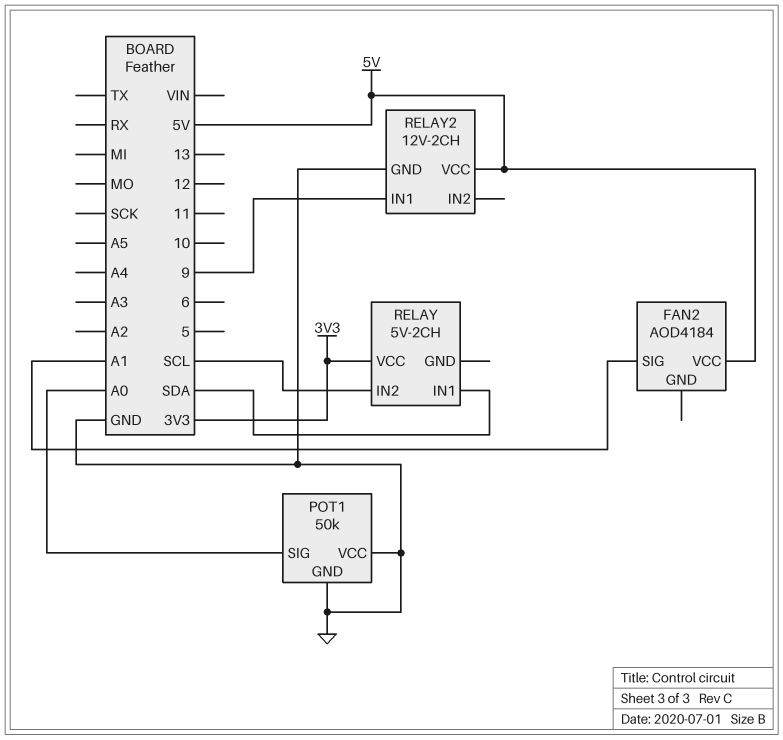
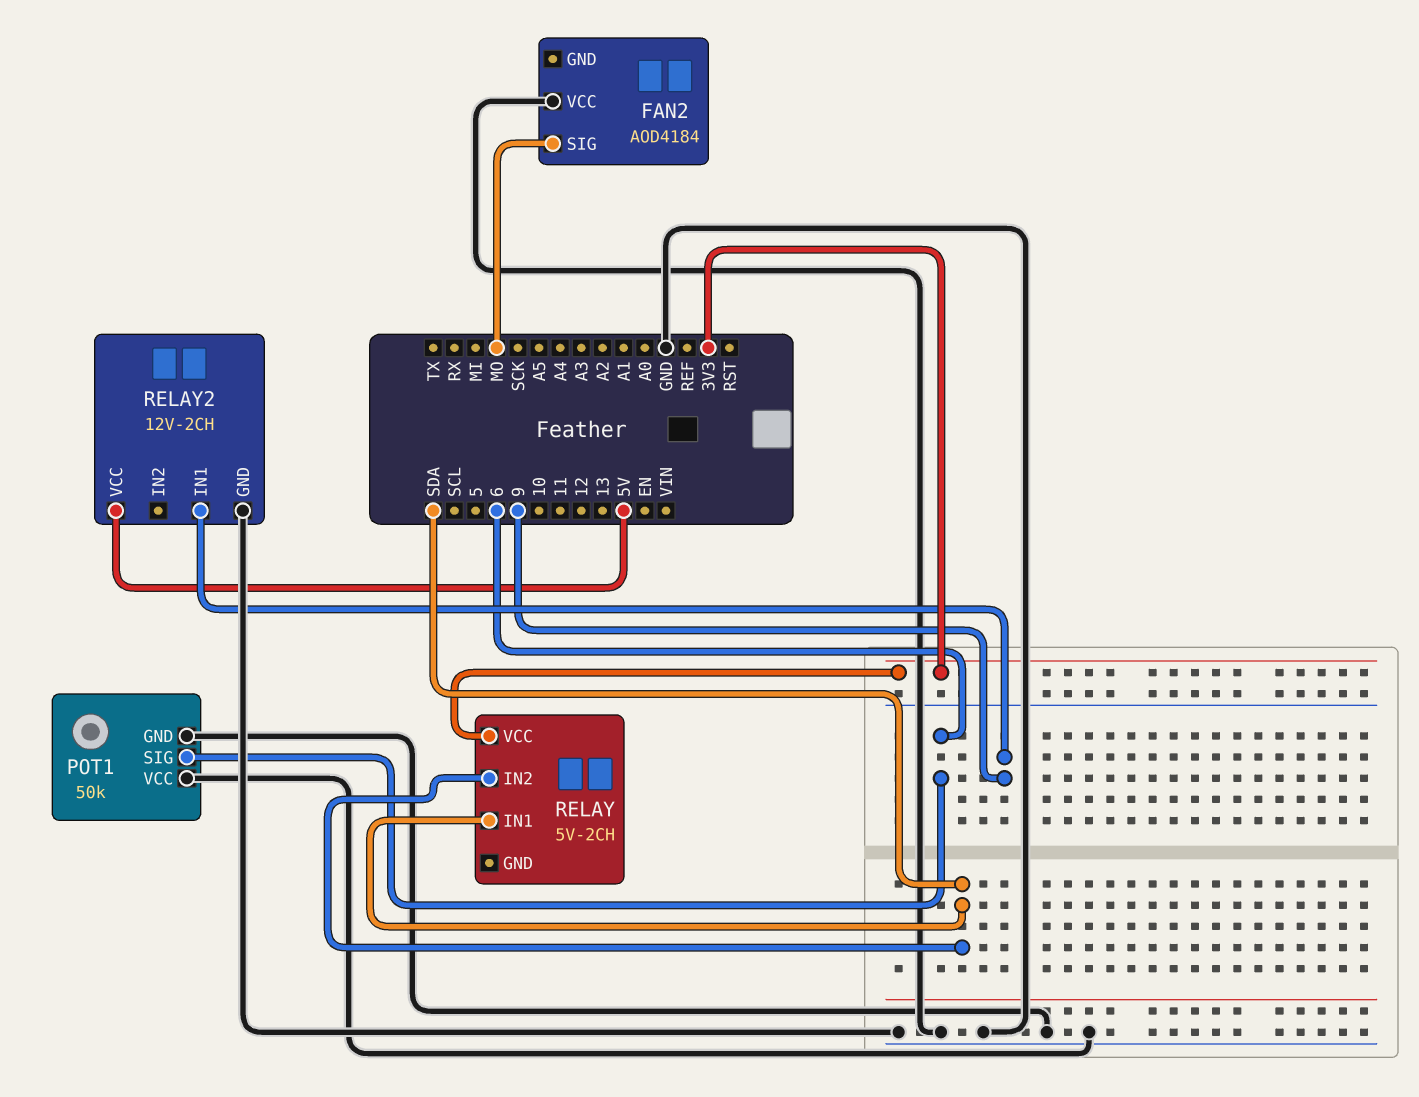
FAN2 pin SIG: A1 -> MO
FAN2 pin VCC: 5V -> GND
POT1 pin SIG: A0 -> 6
RELAY pin IN2: SCL -> SDA

